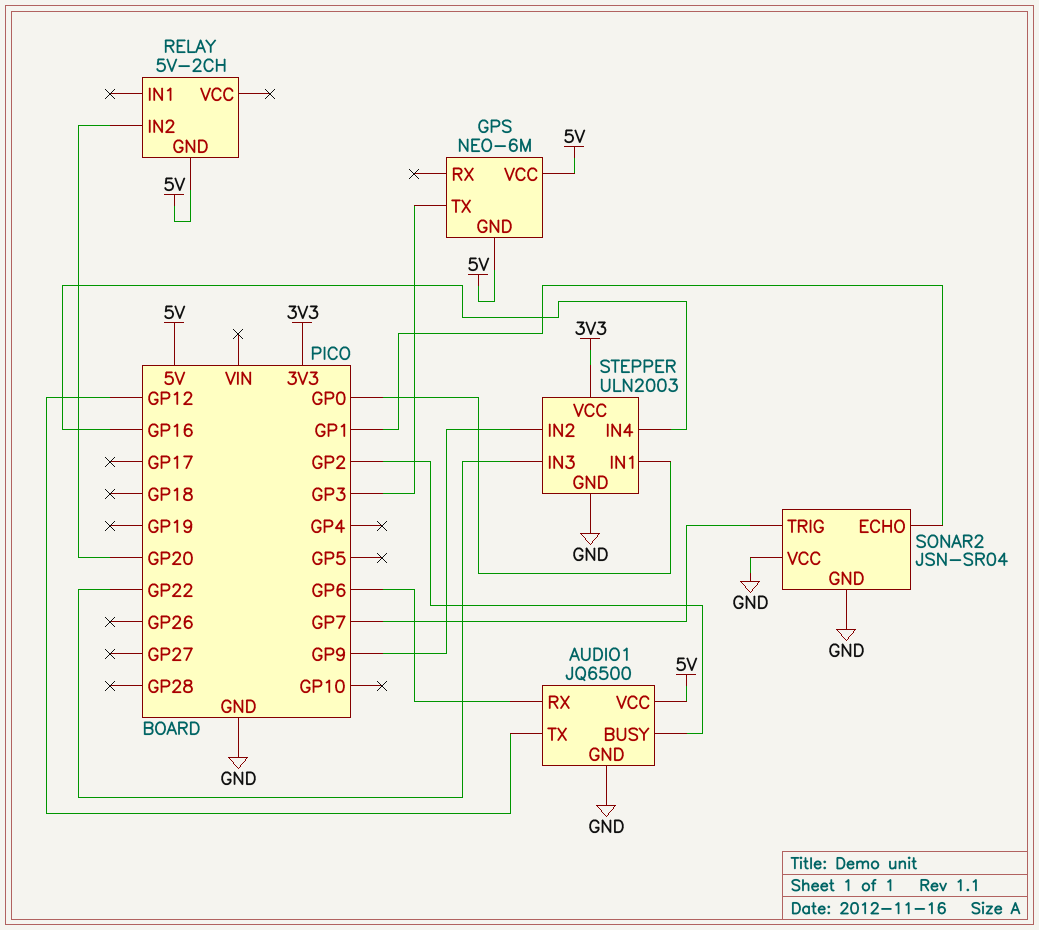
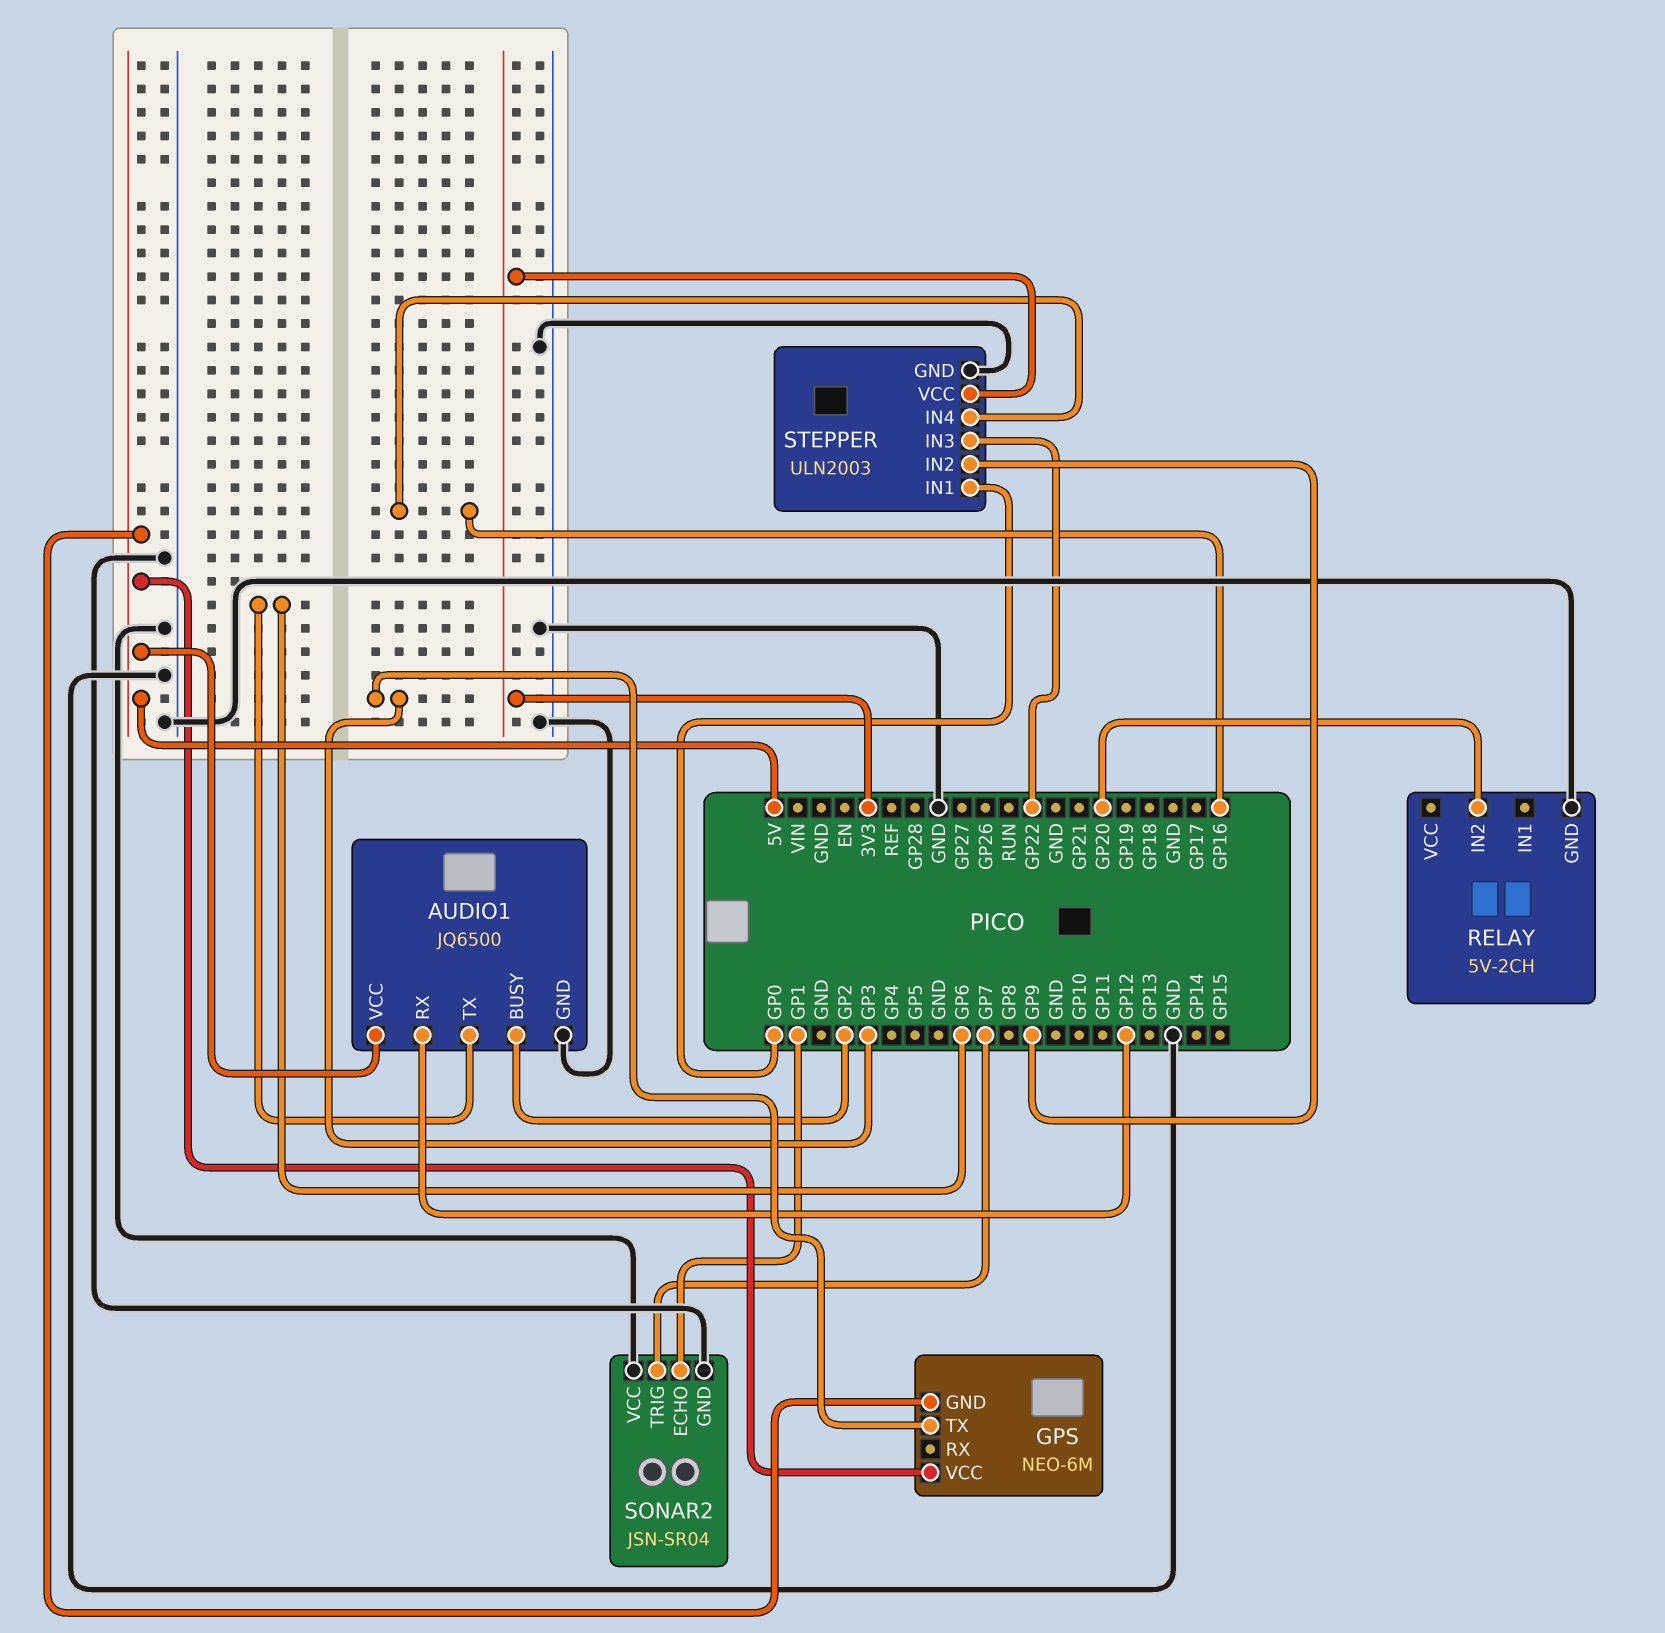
AUDIO1 pin RX: GP6 -> GP12
AUDIO1 pin TX: GP12 -> GP6
RELAY pin GND: 5V -> GND

